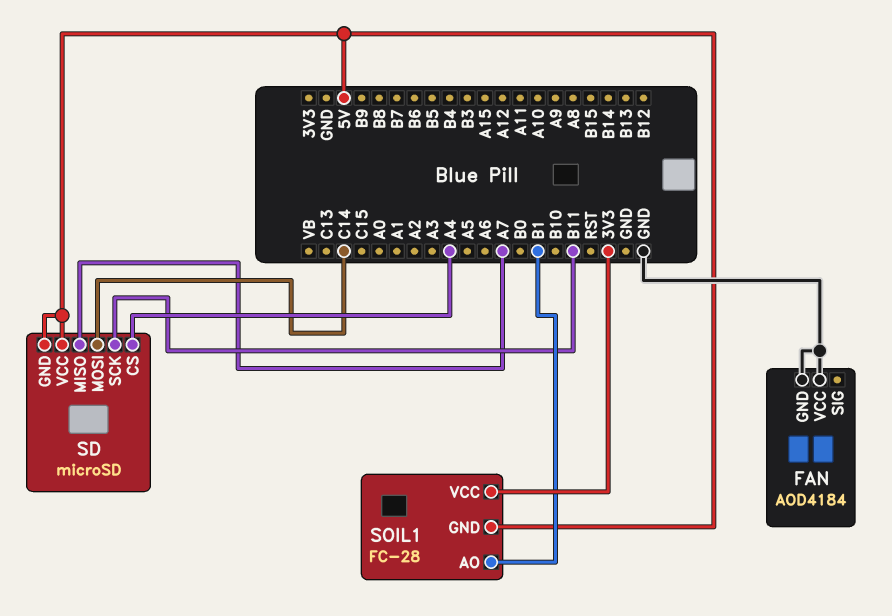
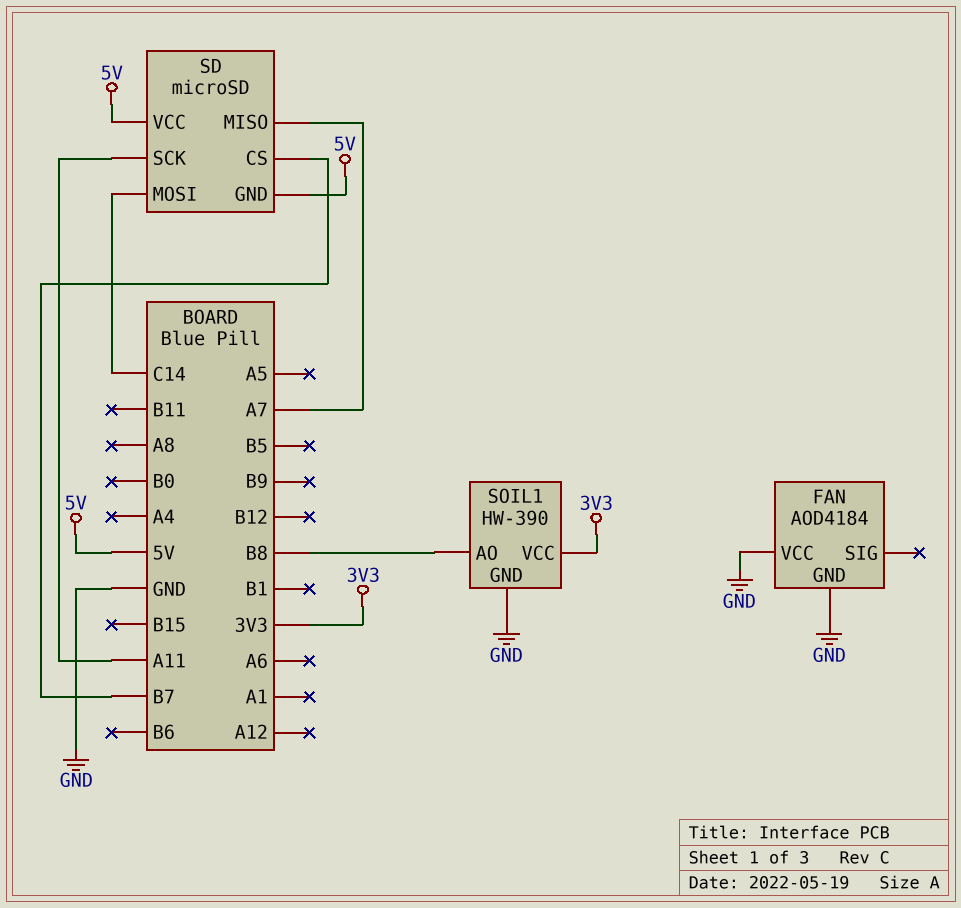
SD pin CS: A4 -> B7
SD pin SCK: B11 -> A11
SOIL1: FC-28 -> HW-390
SOIL1 pin AO: B1 -> B8
SOIL1 pin GND: 5V -> GND

